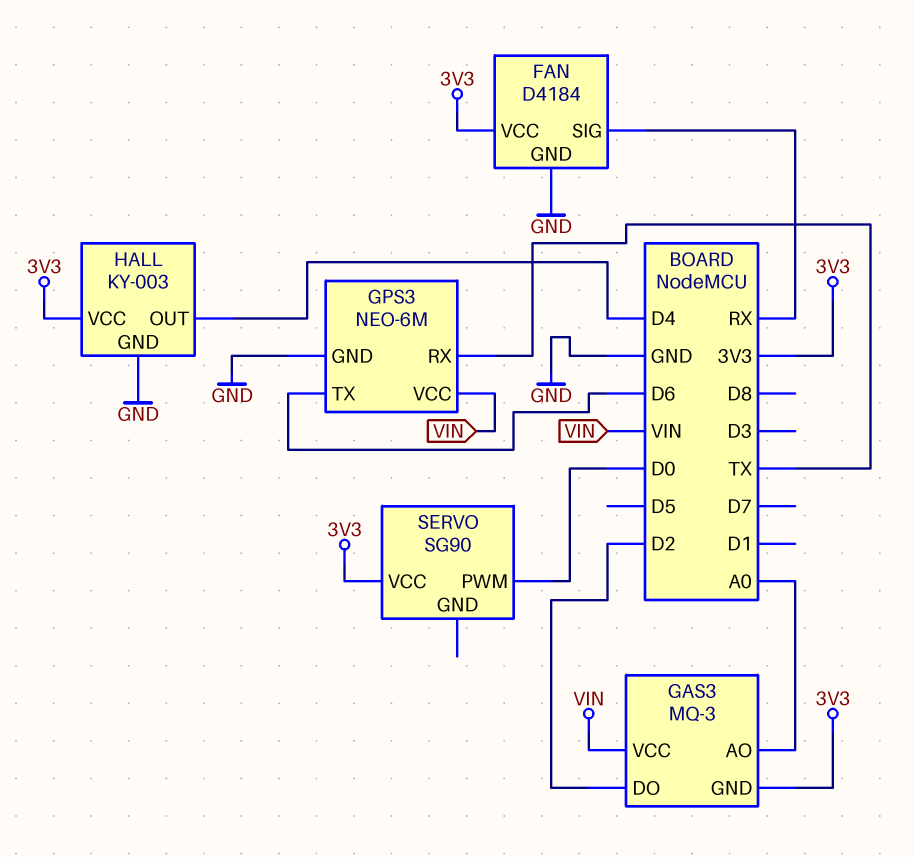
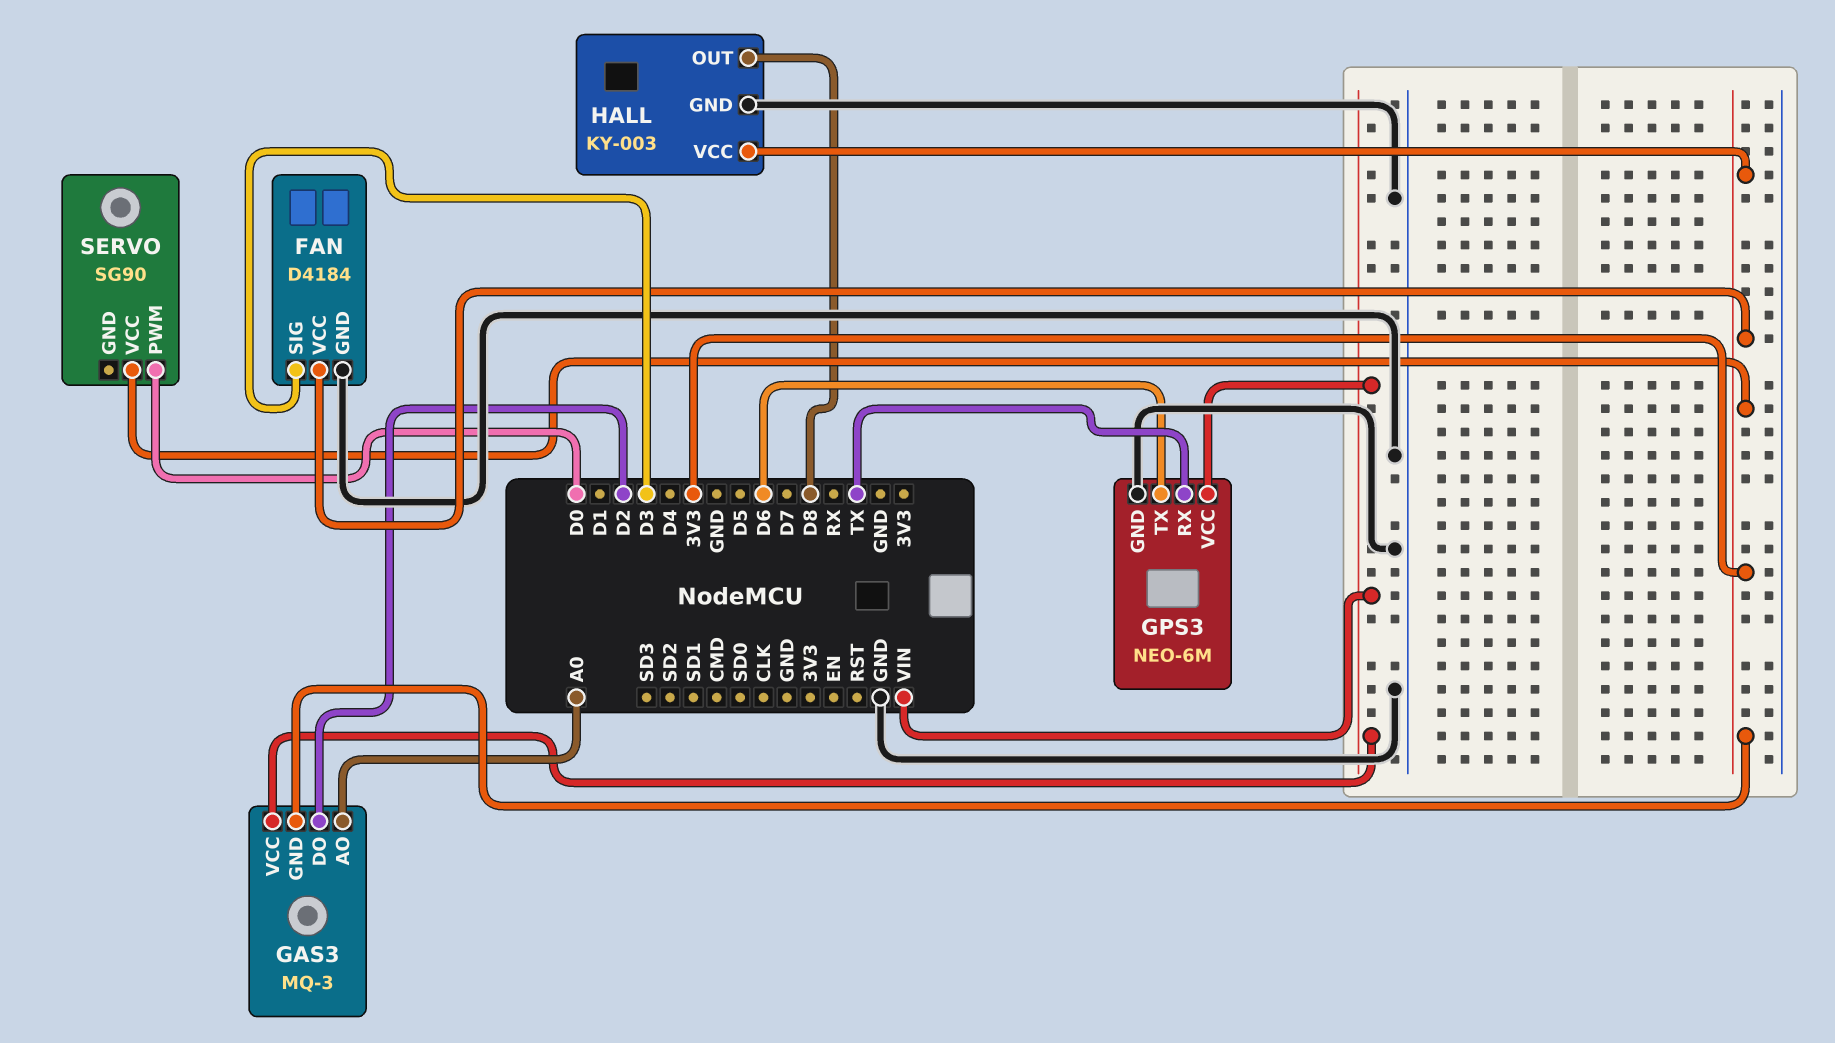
FAN pin SIG: RX -> D3
HALL pin OUT: D4 -> D8

